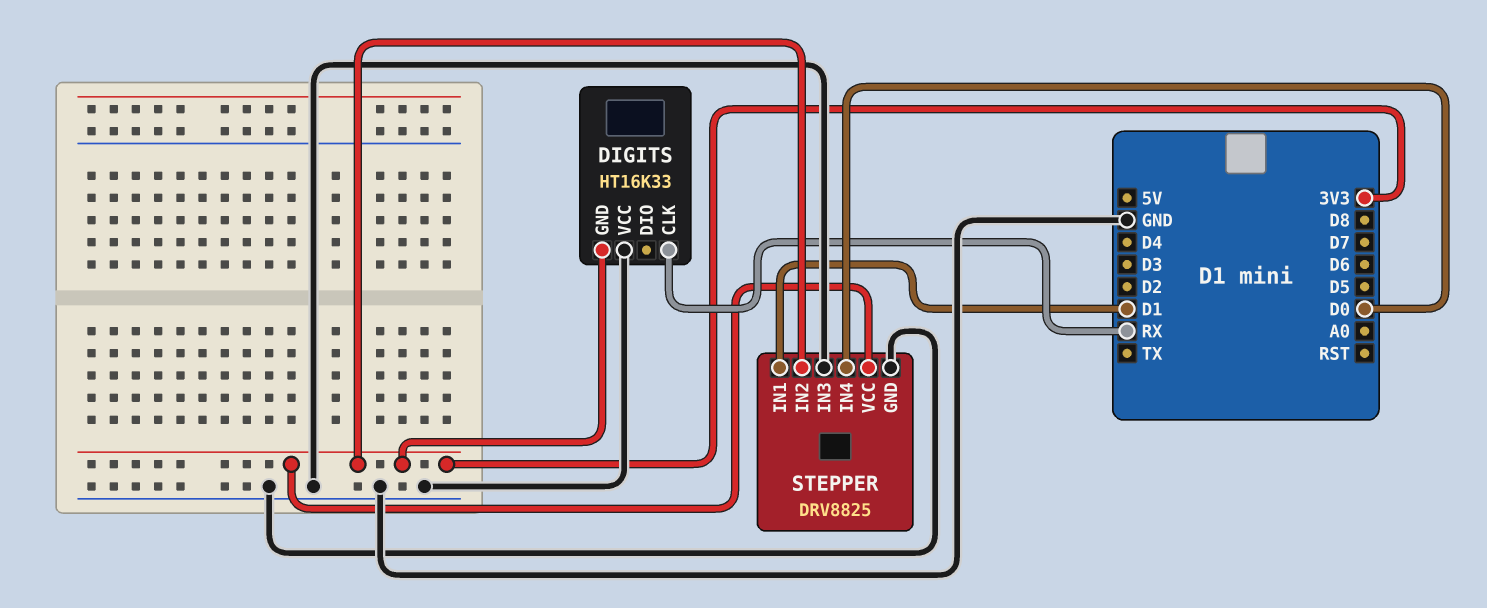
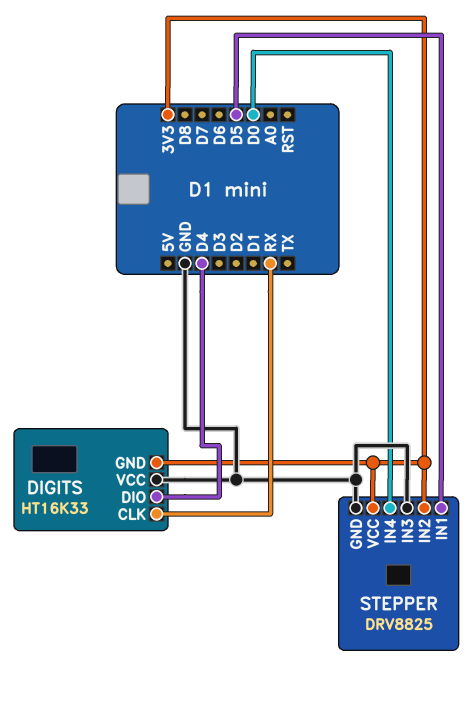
DIGITS pin DIO: none -> D4
STEPPER pin IN1: D1 -> D5

